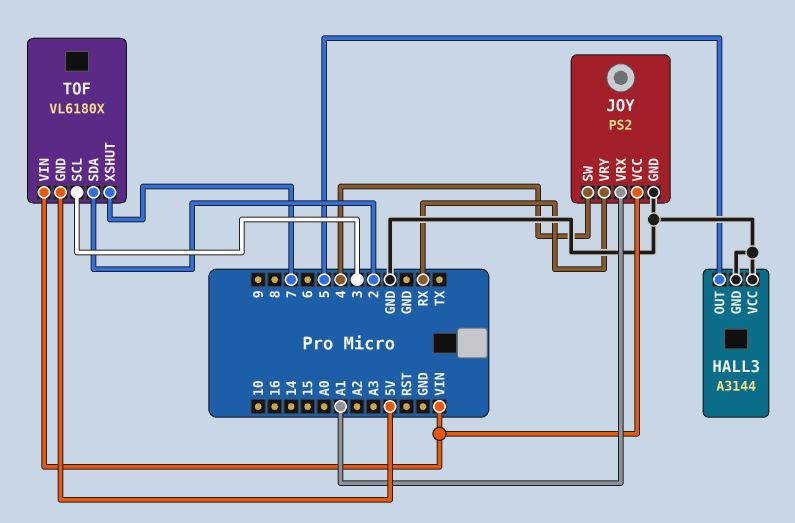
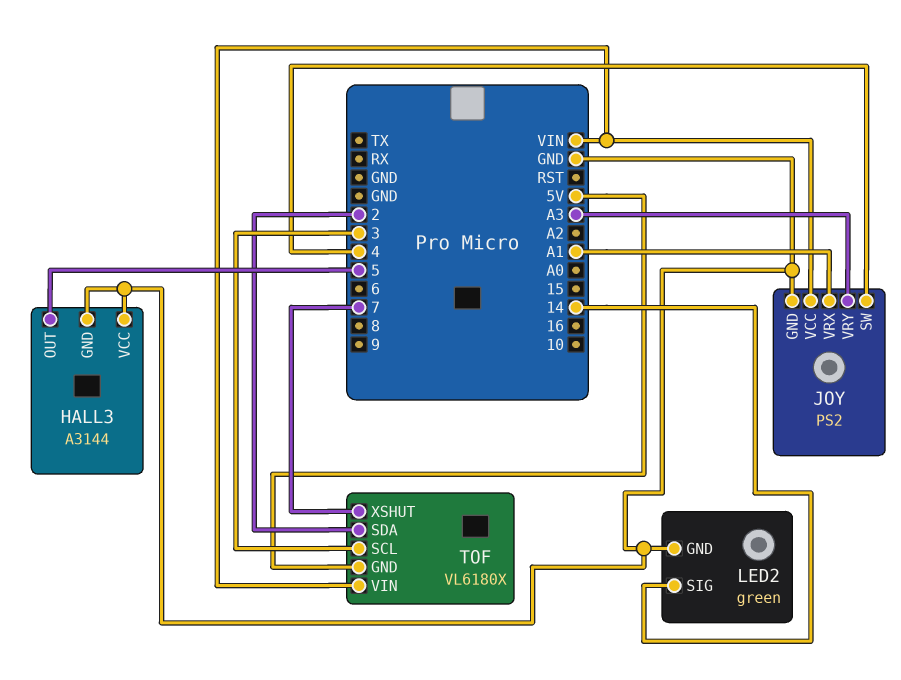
JOY pin VRY: RX -> A3
LED2: none -> green
LED2 pin GND: none -> GND
LED2 pin SIG: none -> 14

